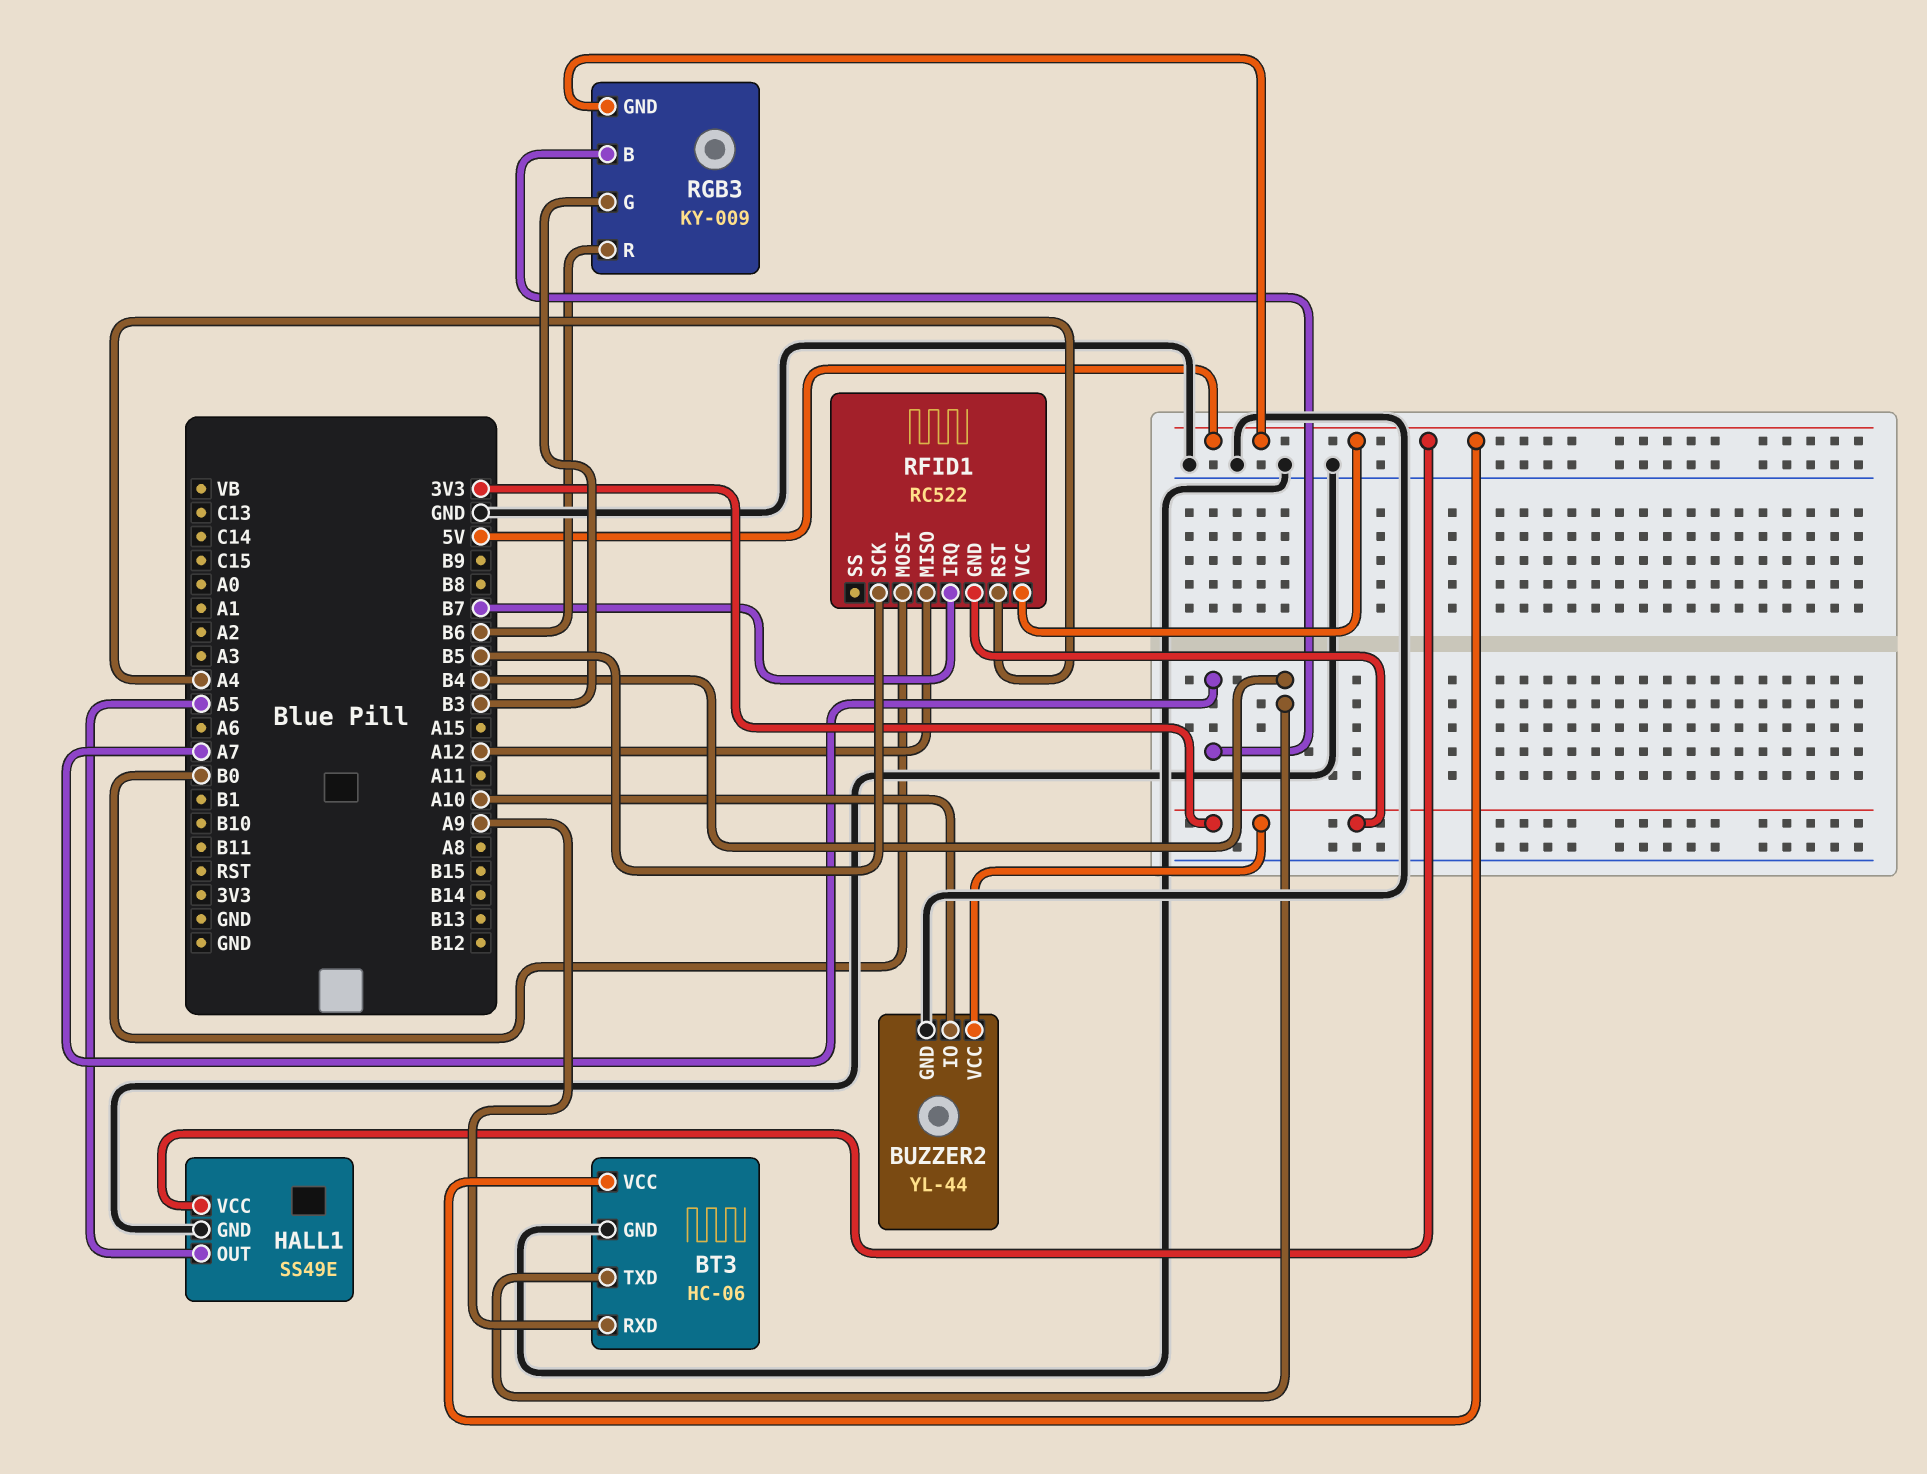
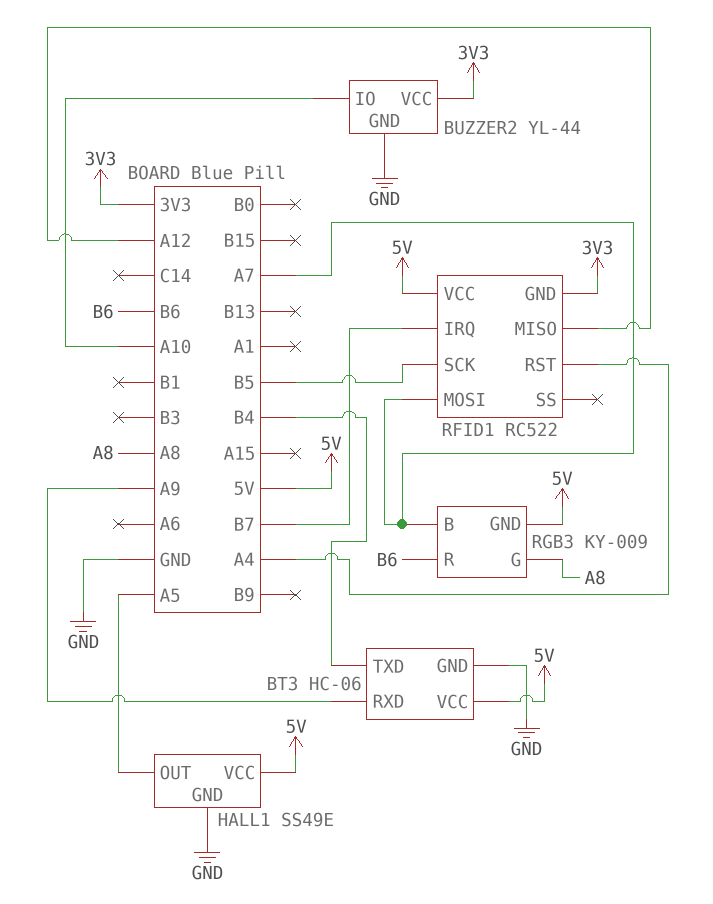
RFID1 pin MOSI: B0 -> A7
RGB3 pin G: B3 -> A8

